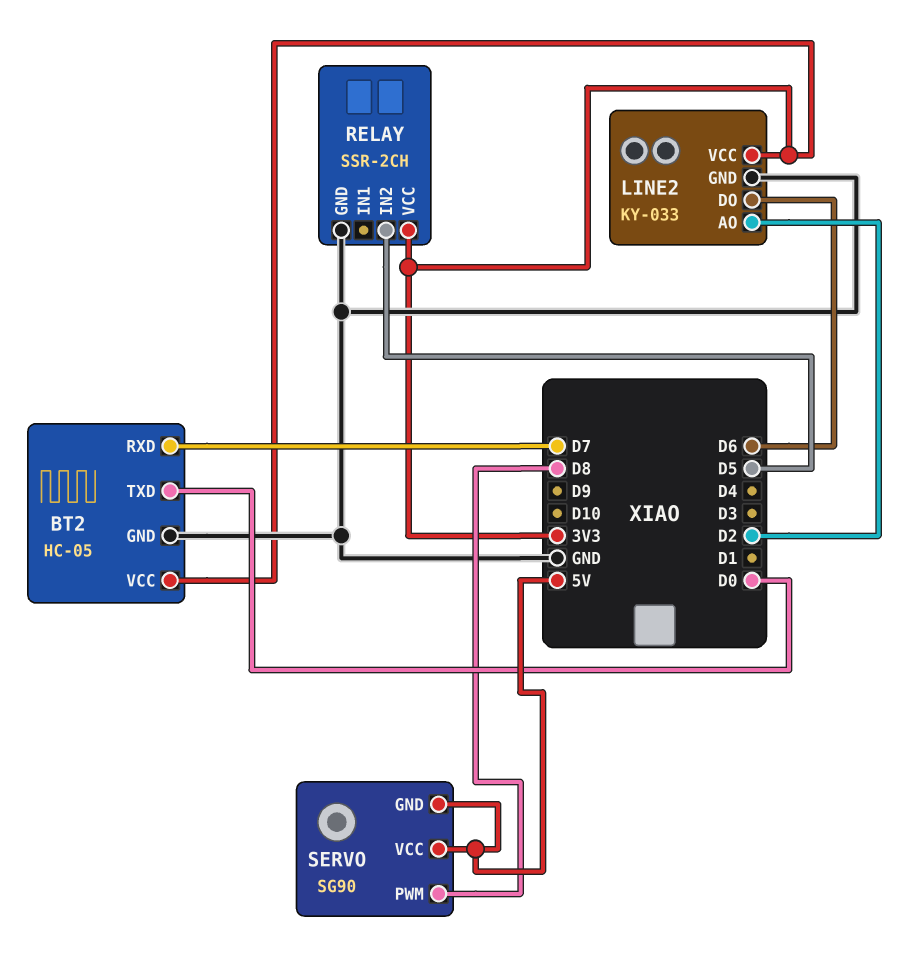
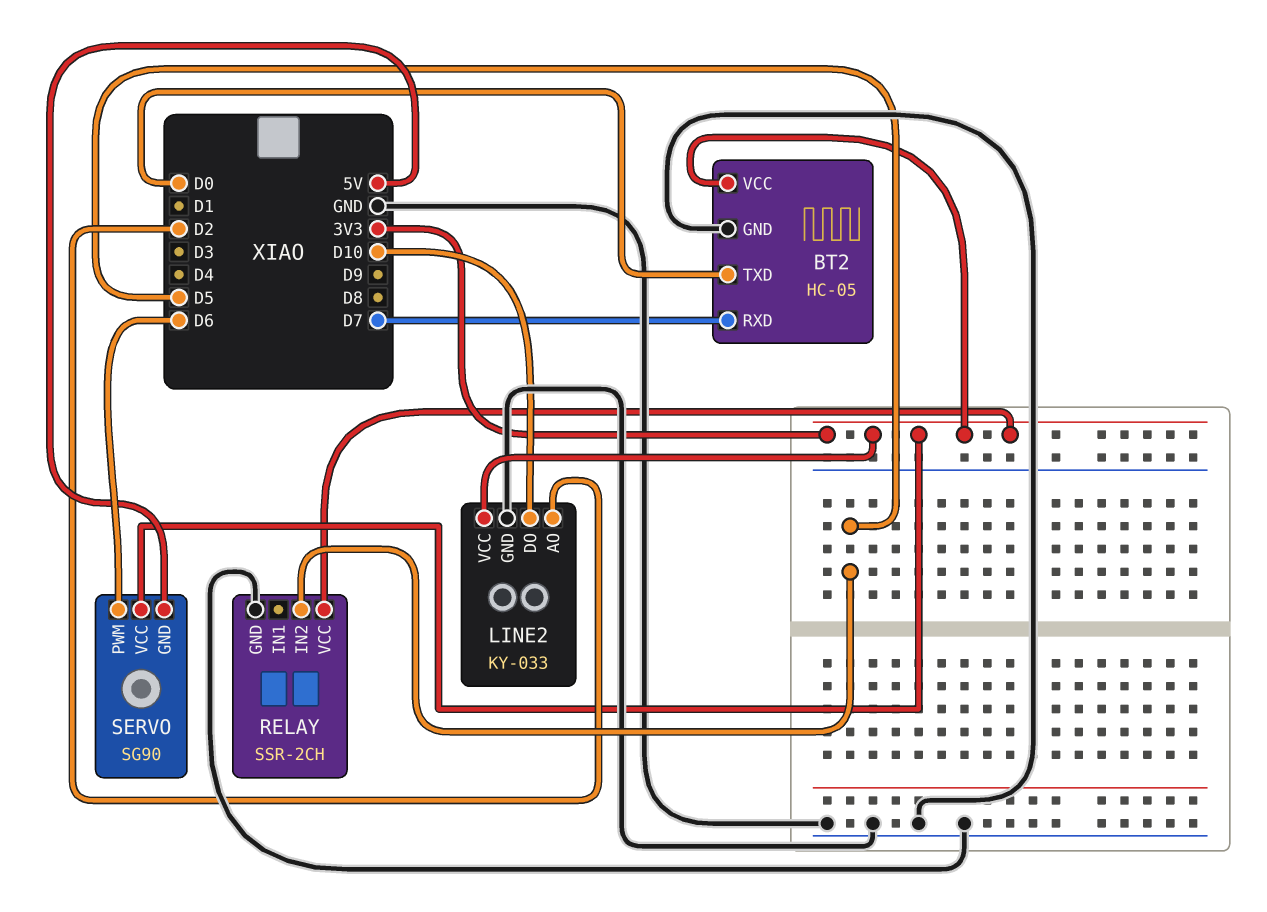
LINE2 pin DO: D6 -> D10
SERVO pin PWM: D8 -> D6
SERVO pin VCC: 5V -> 3V3

